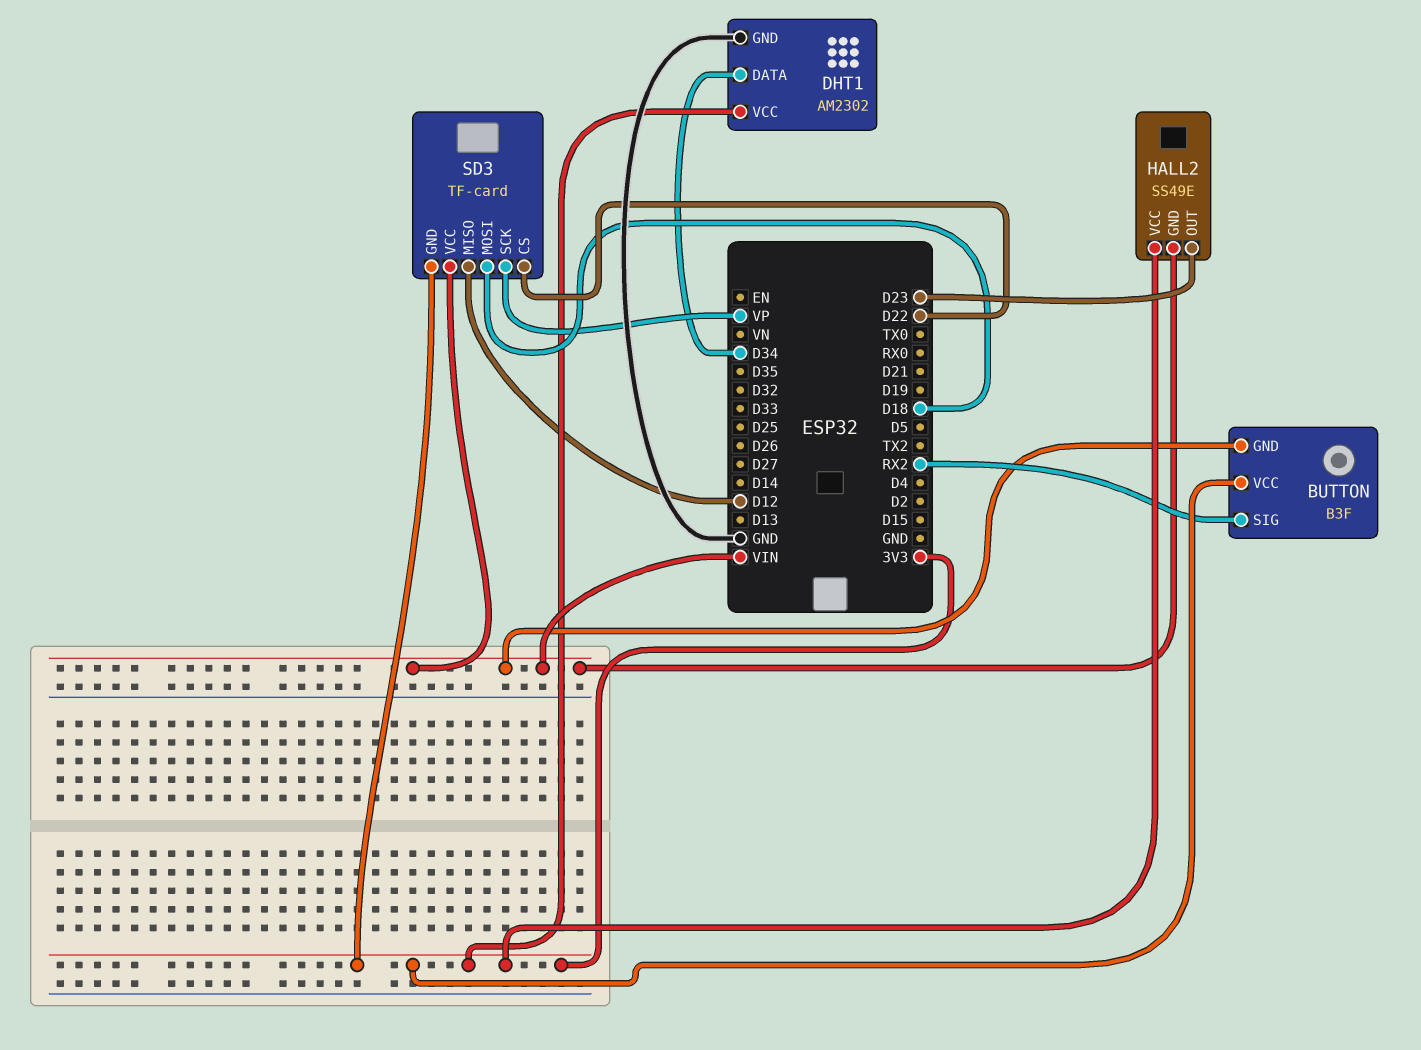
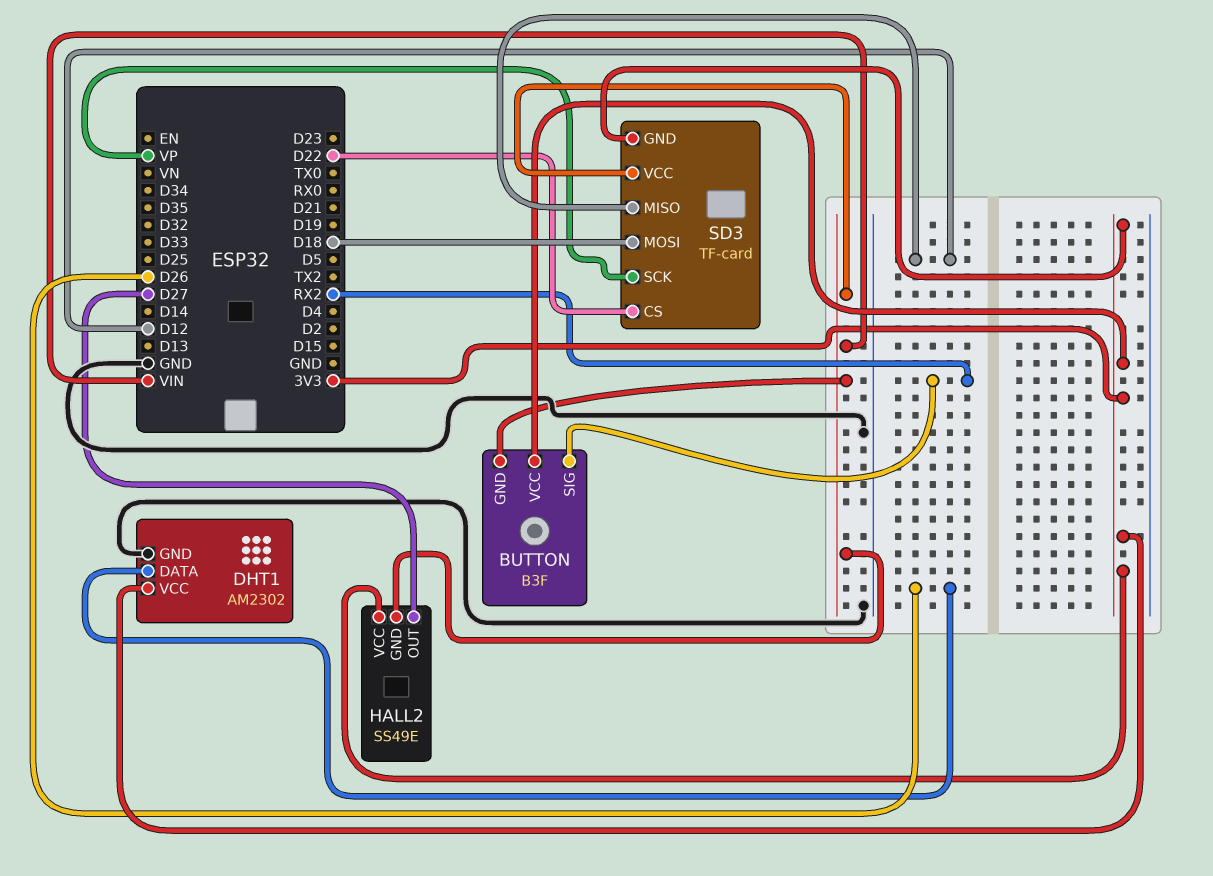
DHT1 pin DATA: D34 -> D26
HALL2 pin OUT: D23 -> D27

